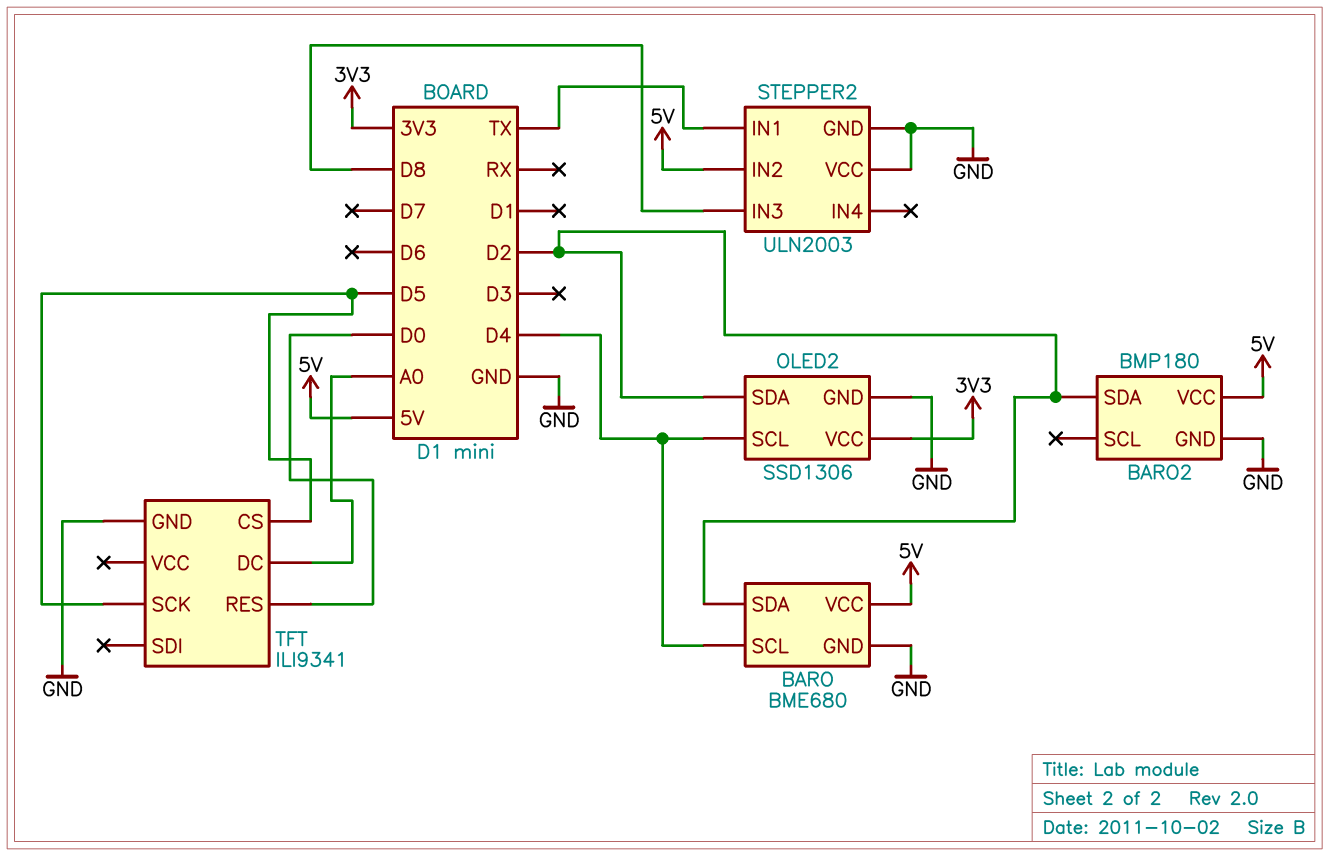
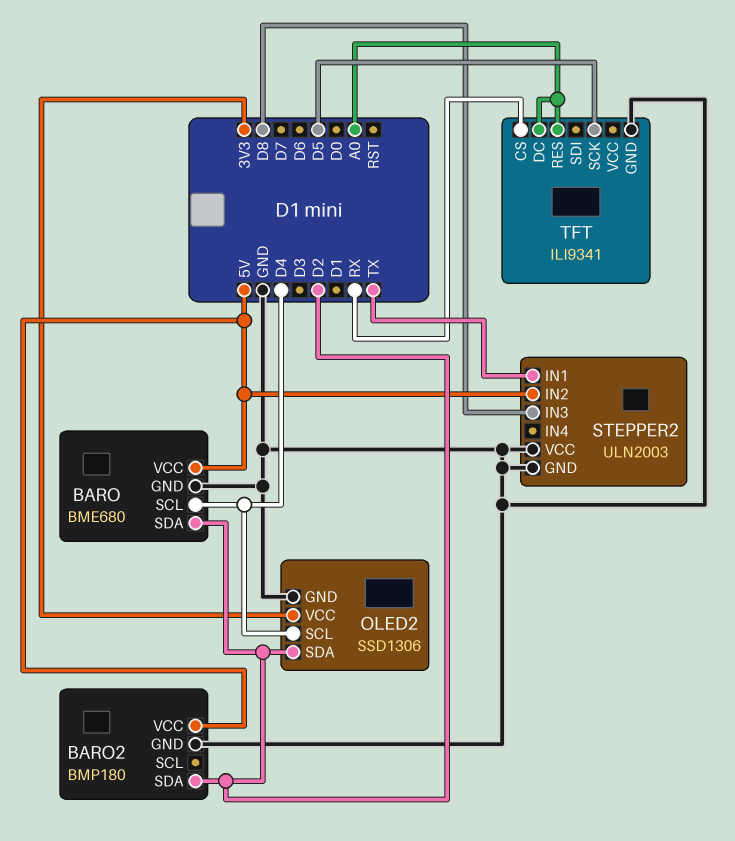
TFT pin CS: D5 -> RX
TFT pin RES: D0 -> A0

